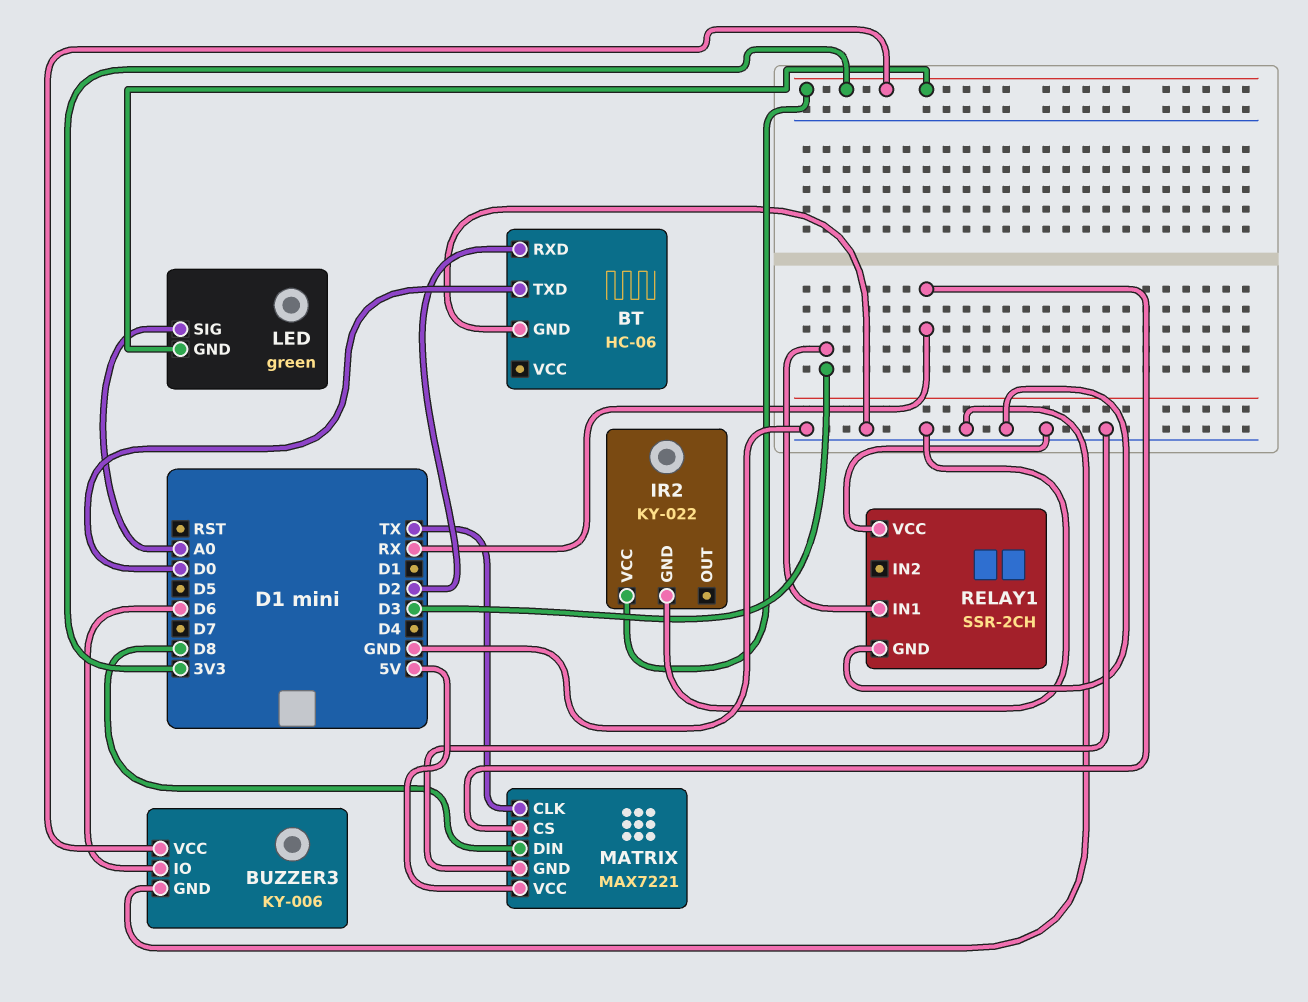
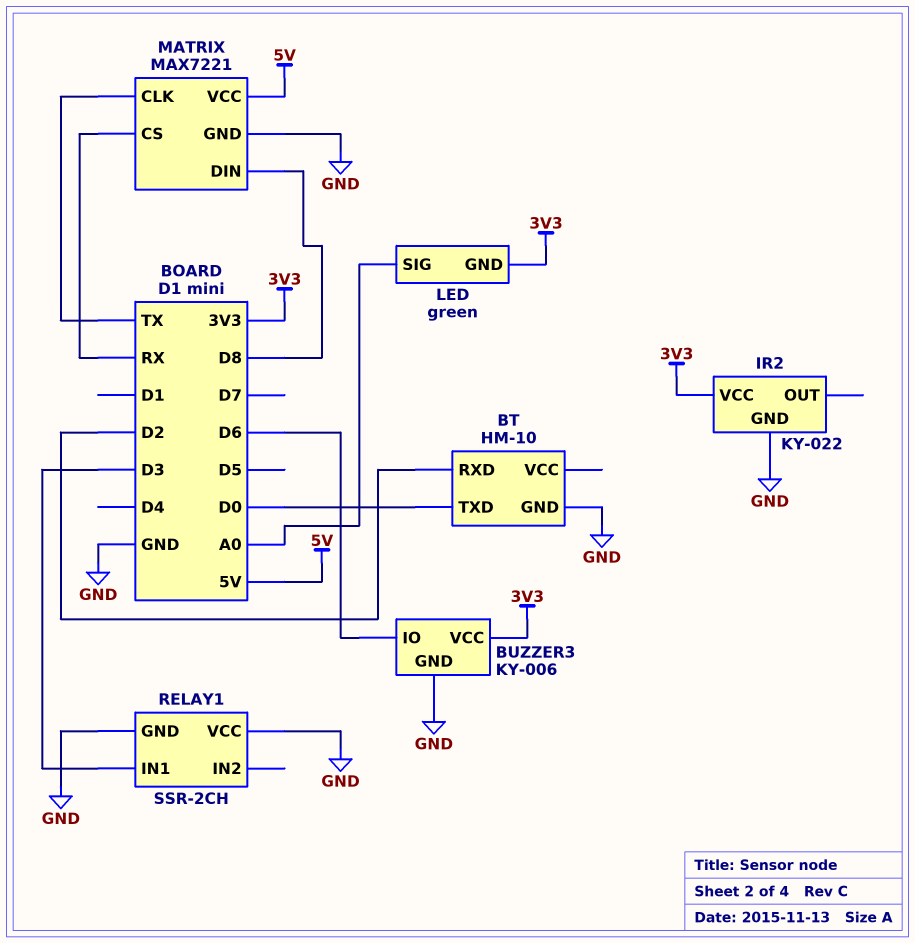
BT: HC-06 -> HM-10

